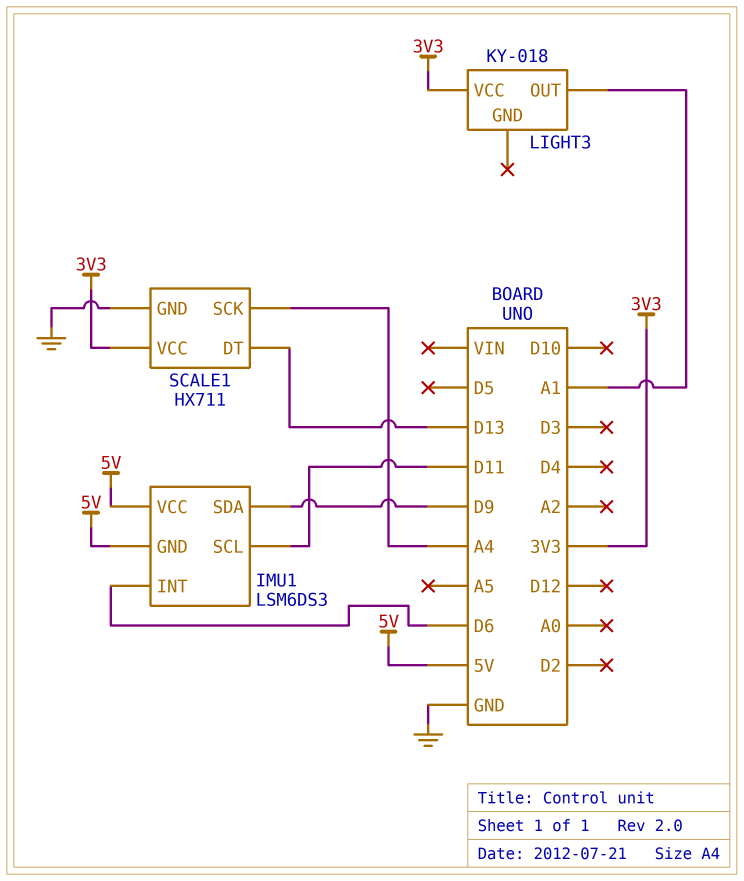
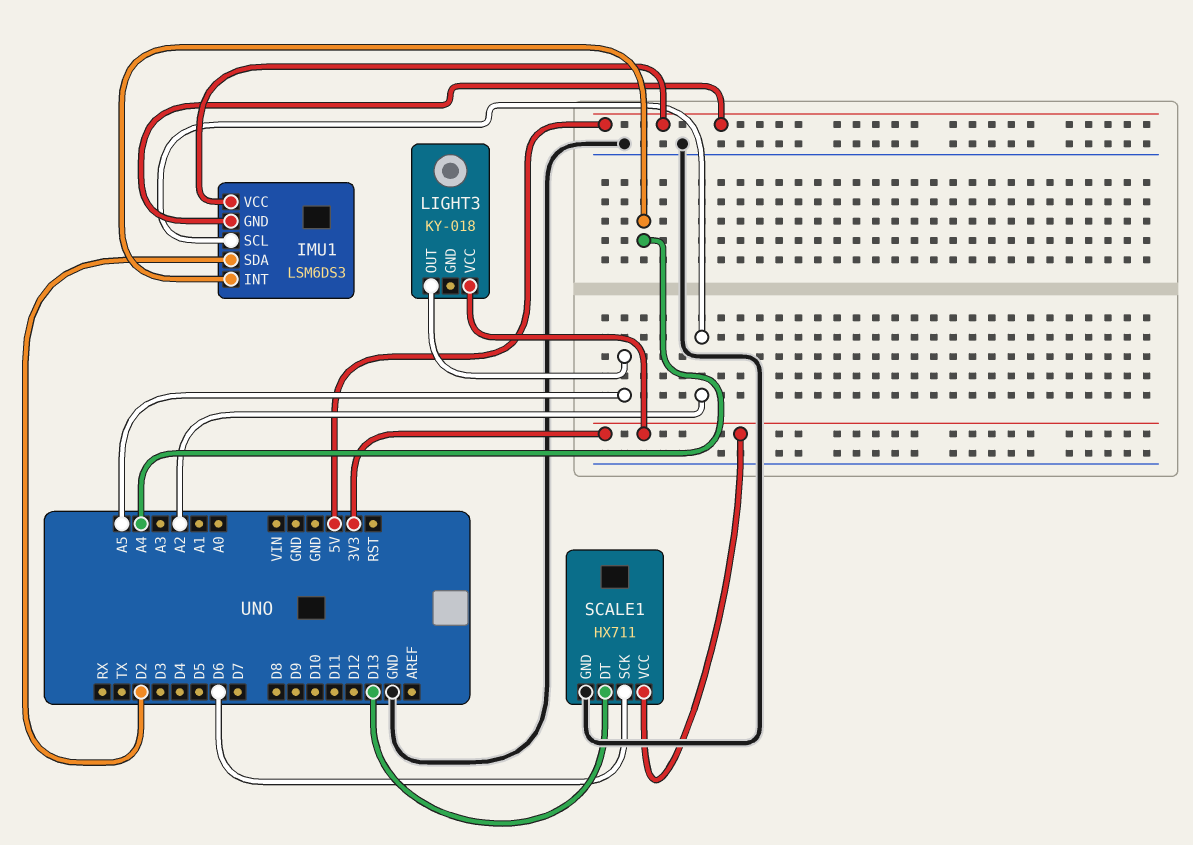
IMU1 pin INT: D6 -> A4
IMU1 pin SCL: D11 -> A2
IMU1 pin SDA: D9 -> D2
LIGHT3 pin OUT: A1 -> A5
SCALE1 pin SCK: A4 -> D6

